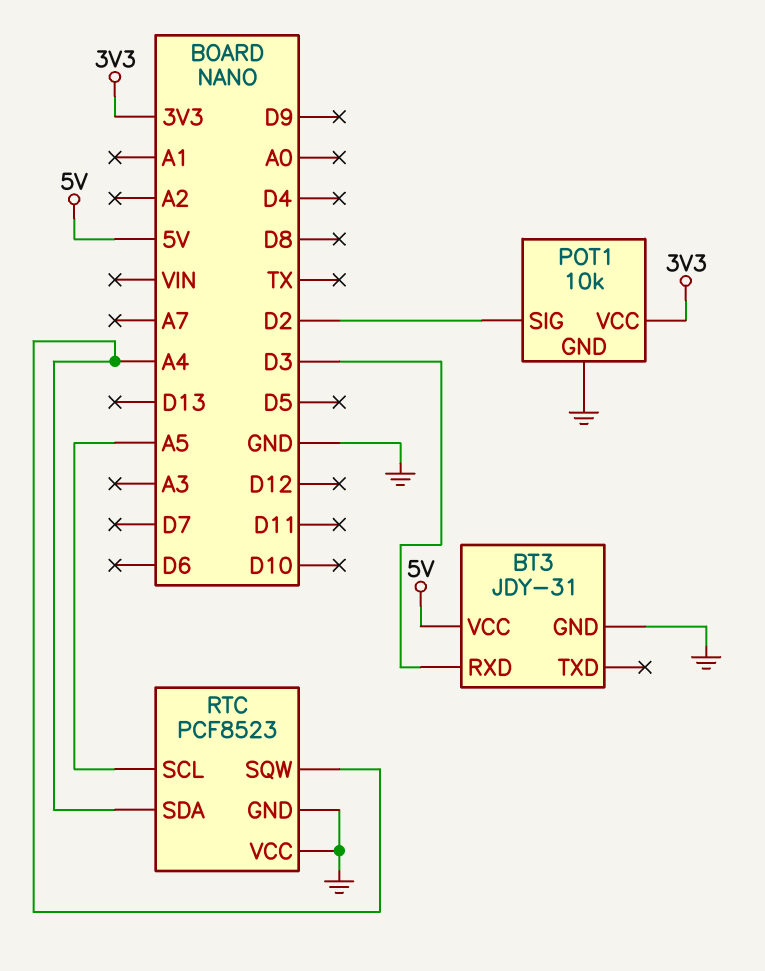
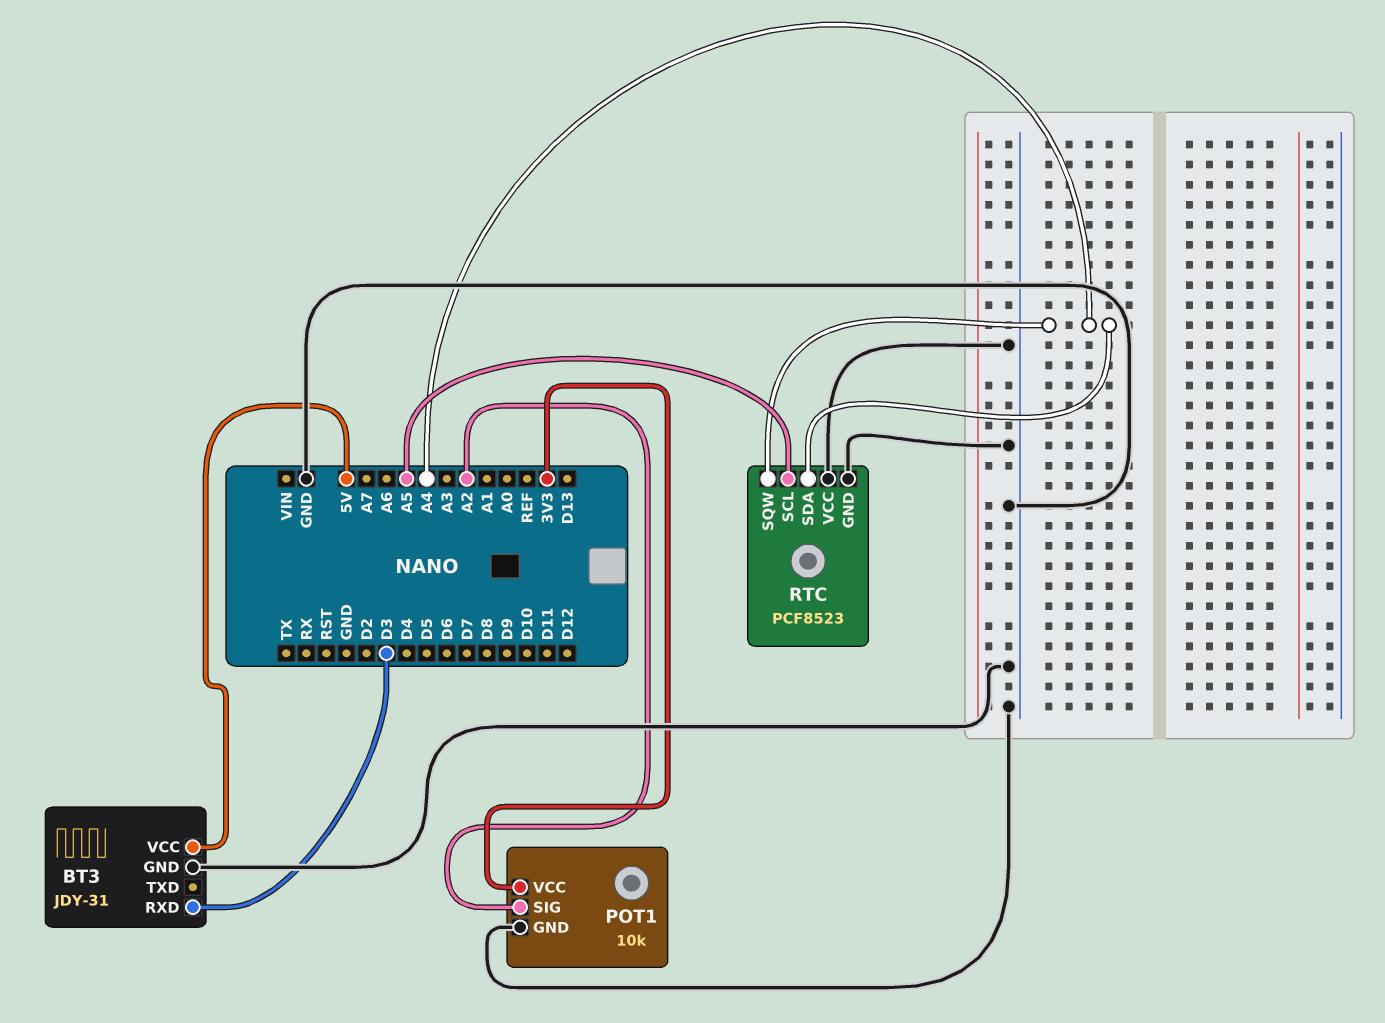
POT1 pin SIG: D2 -> A2

